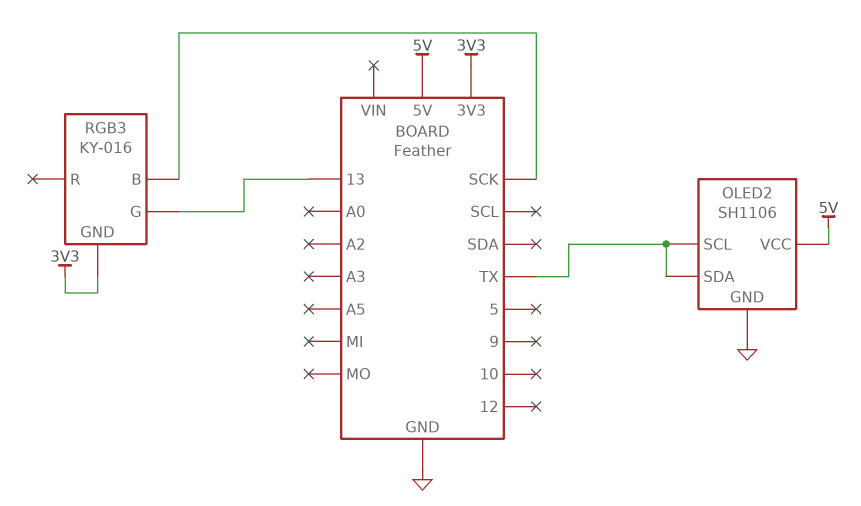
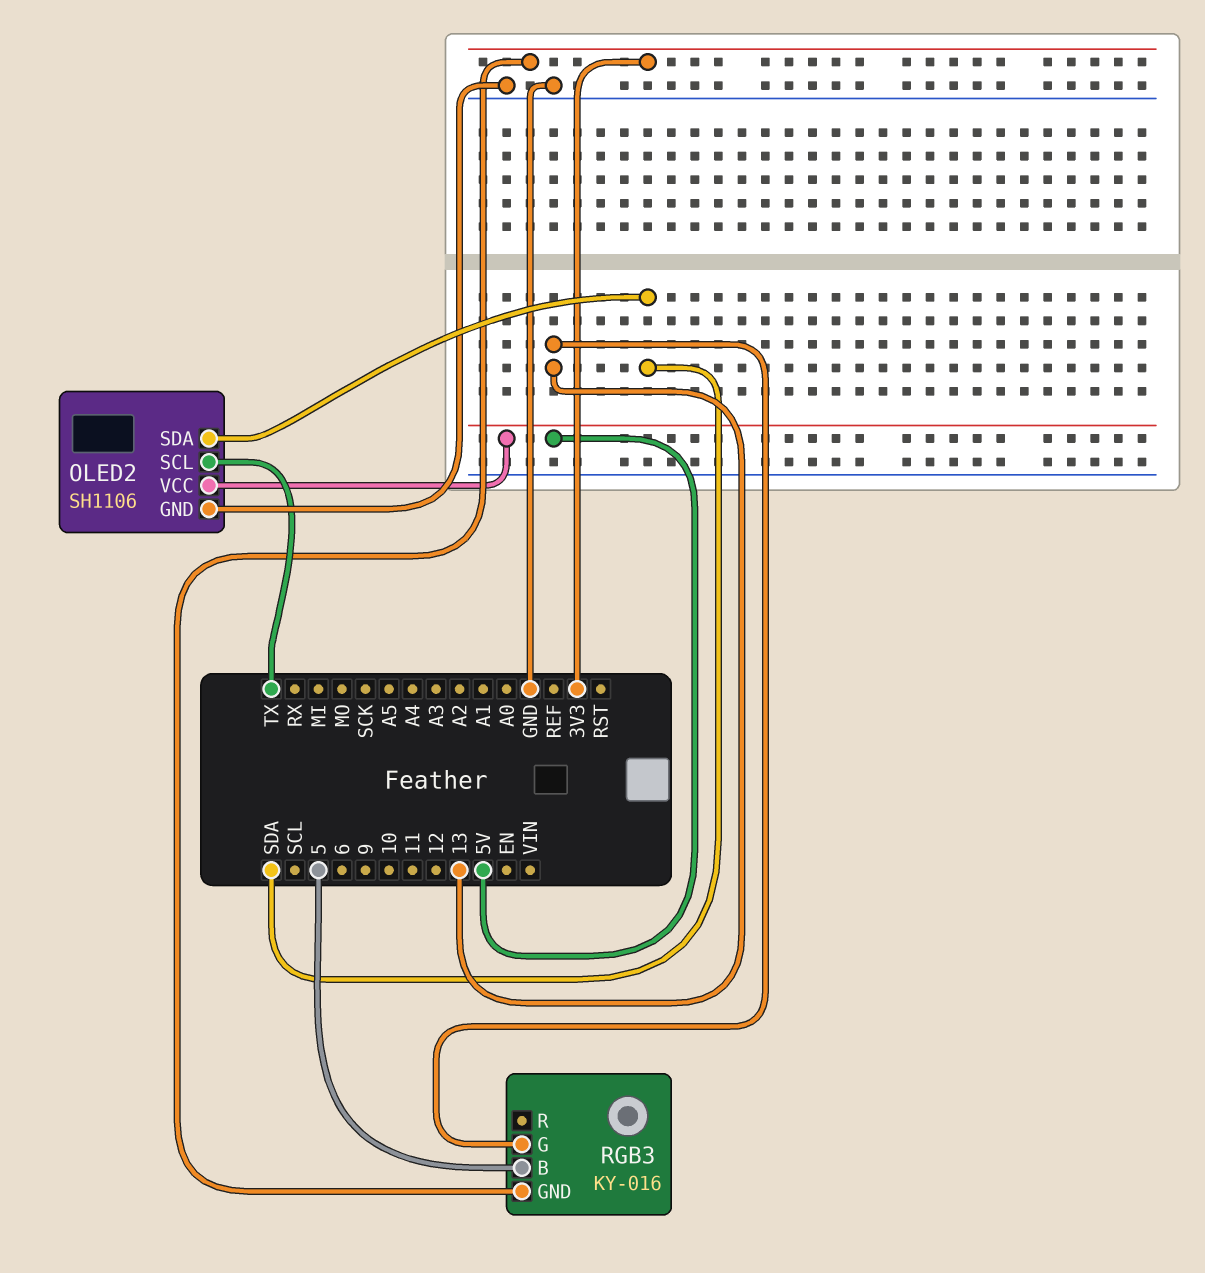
OLED2 pin SDA: TX -> SDA
RGB3 pin B: SCK -> 5

